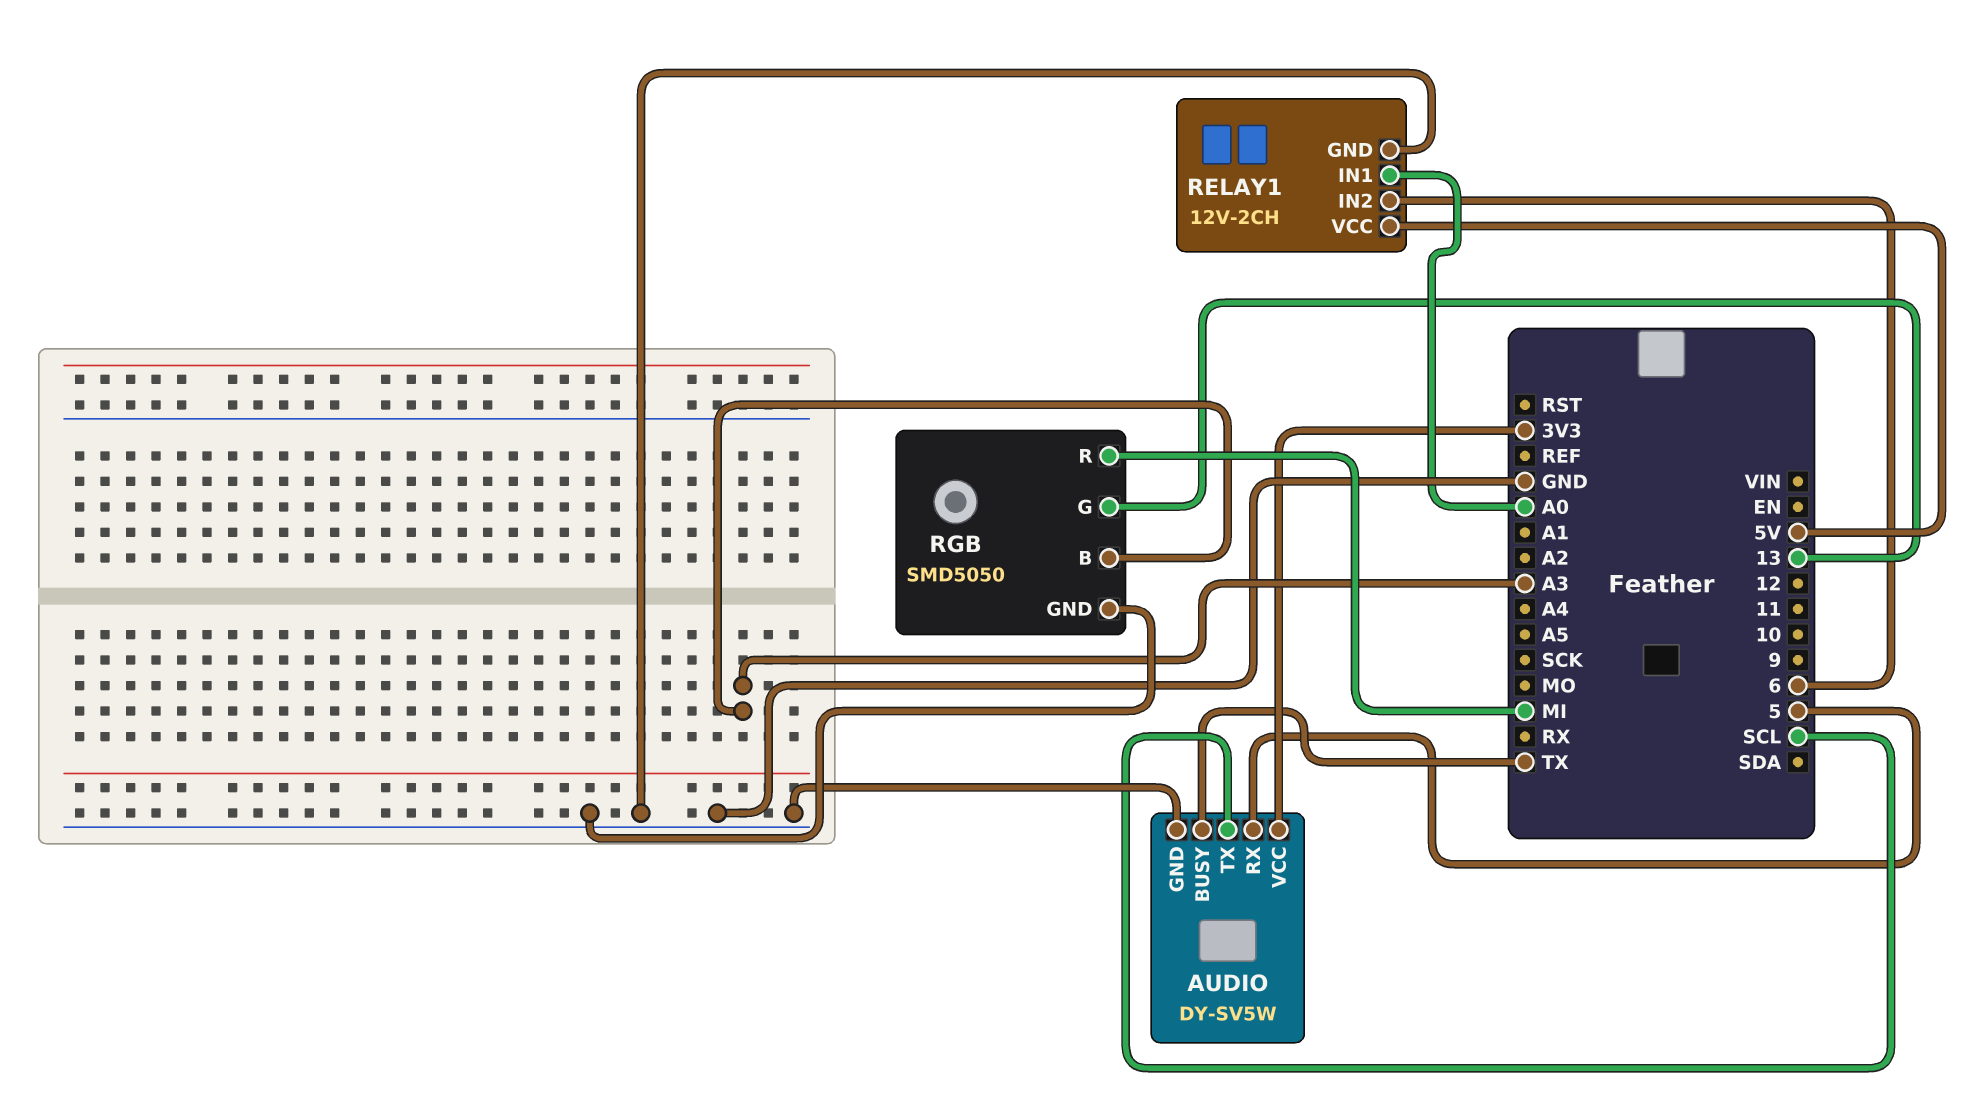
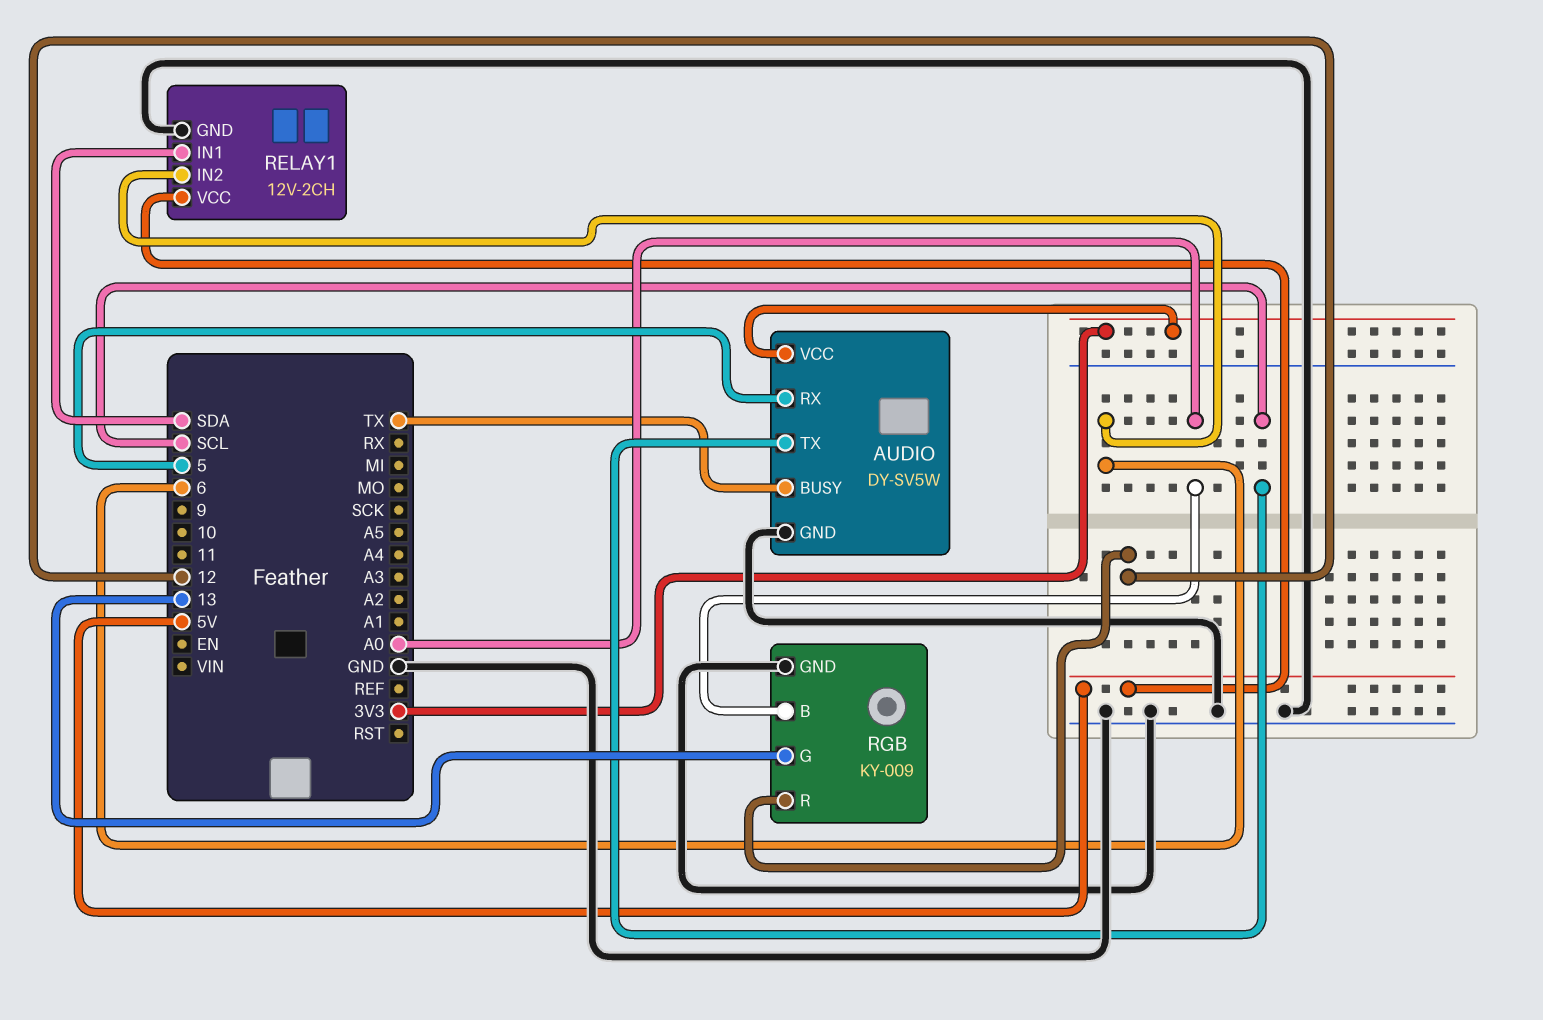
RELAY1 pin IN1: A0 -> SDA
RGB: SMD5050 -> KY-009
RGB pin B: A3 -> A0
RGB pin R: MI -> 12

